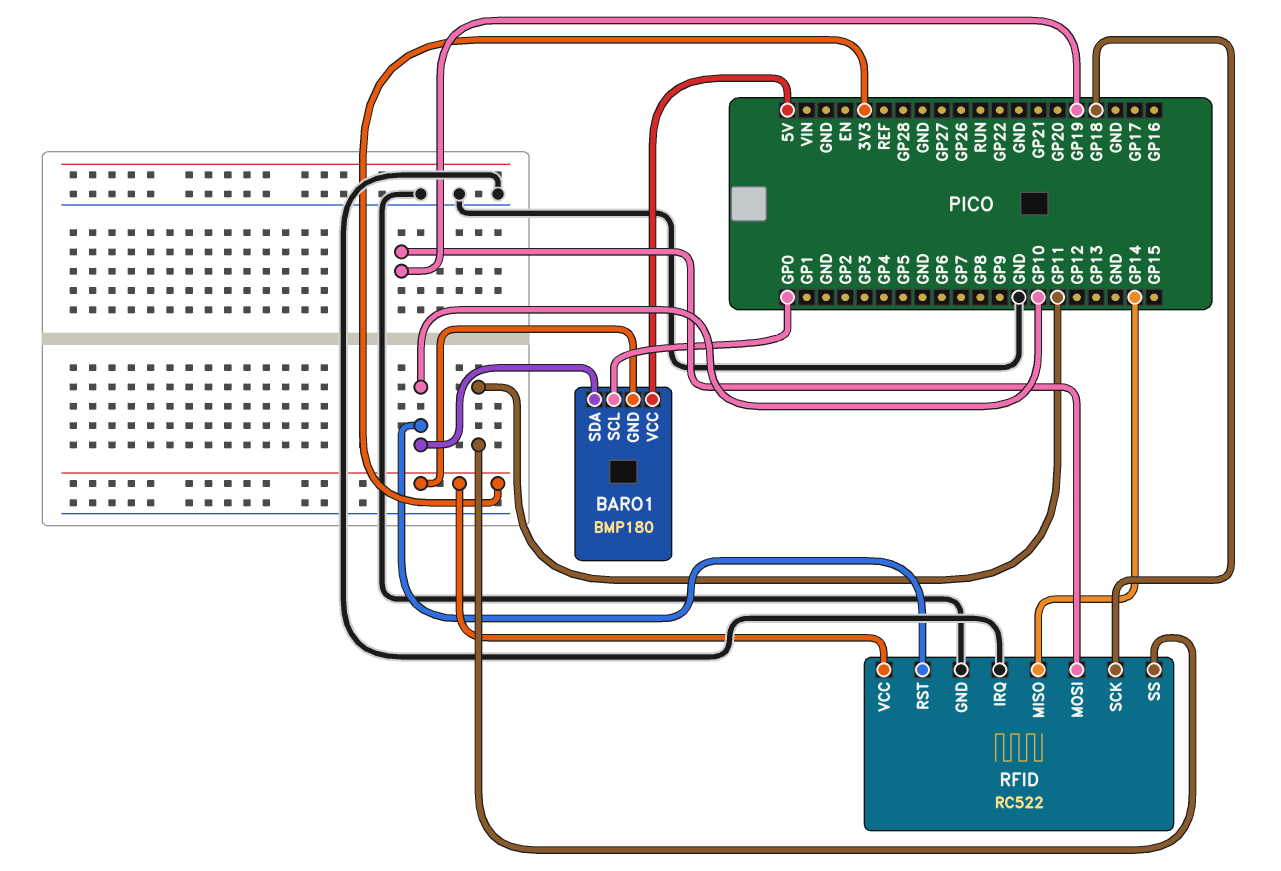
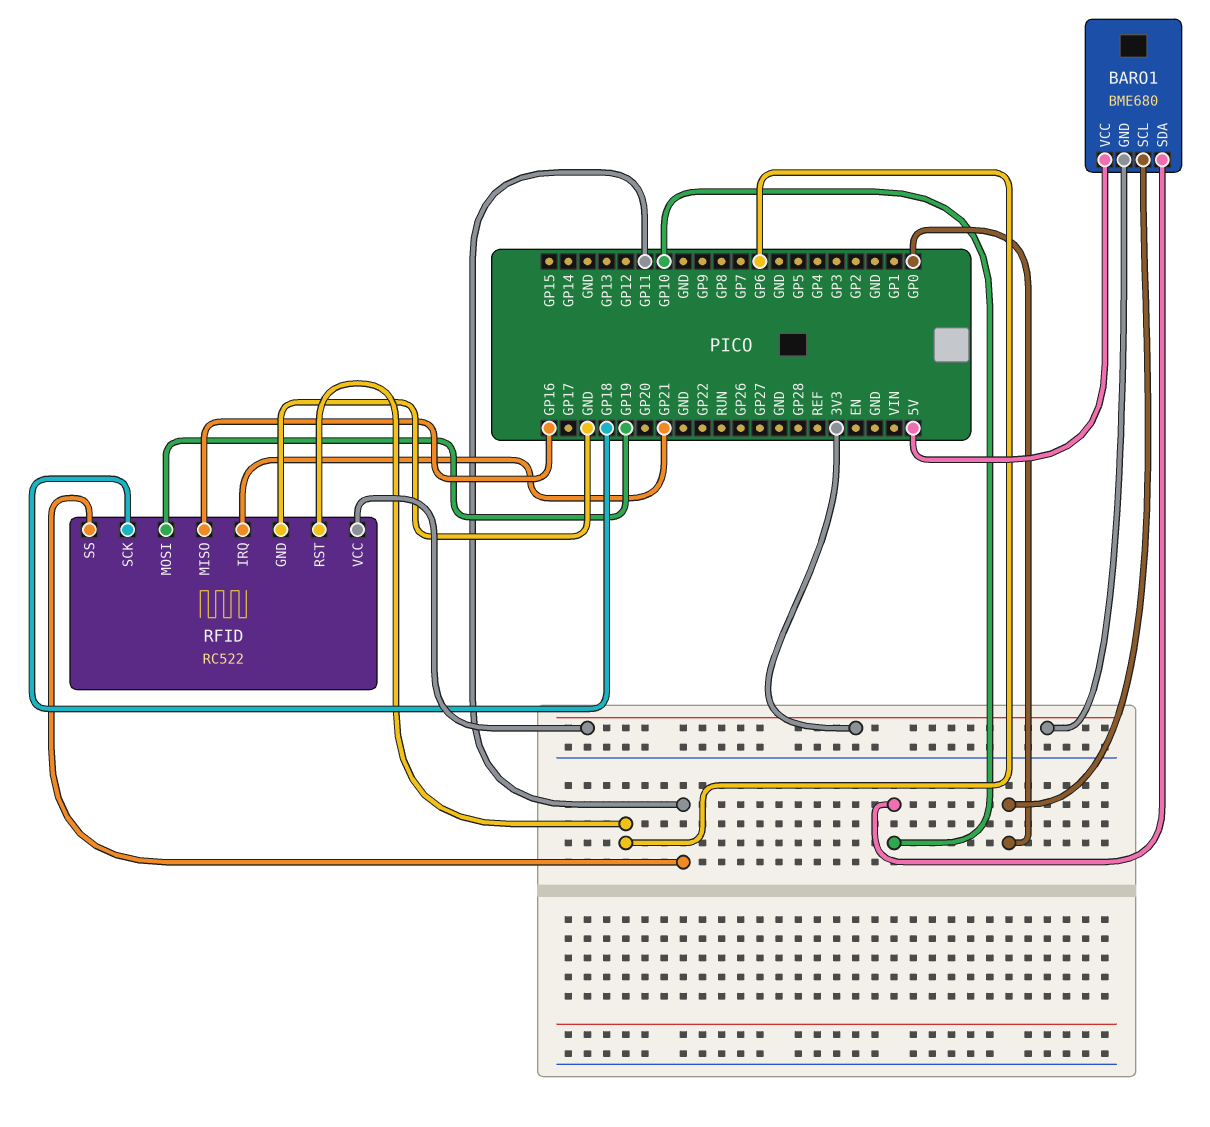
BARO1: BMP180 -> BME680
RFID pin IRQ: GND -> GP21
RFID pin MISO: GP14 -> GP16
RFID pin RST: GP10 -> GP6

